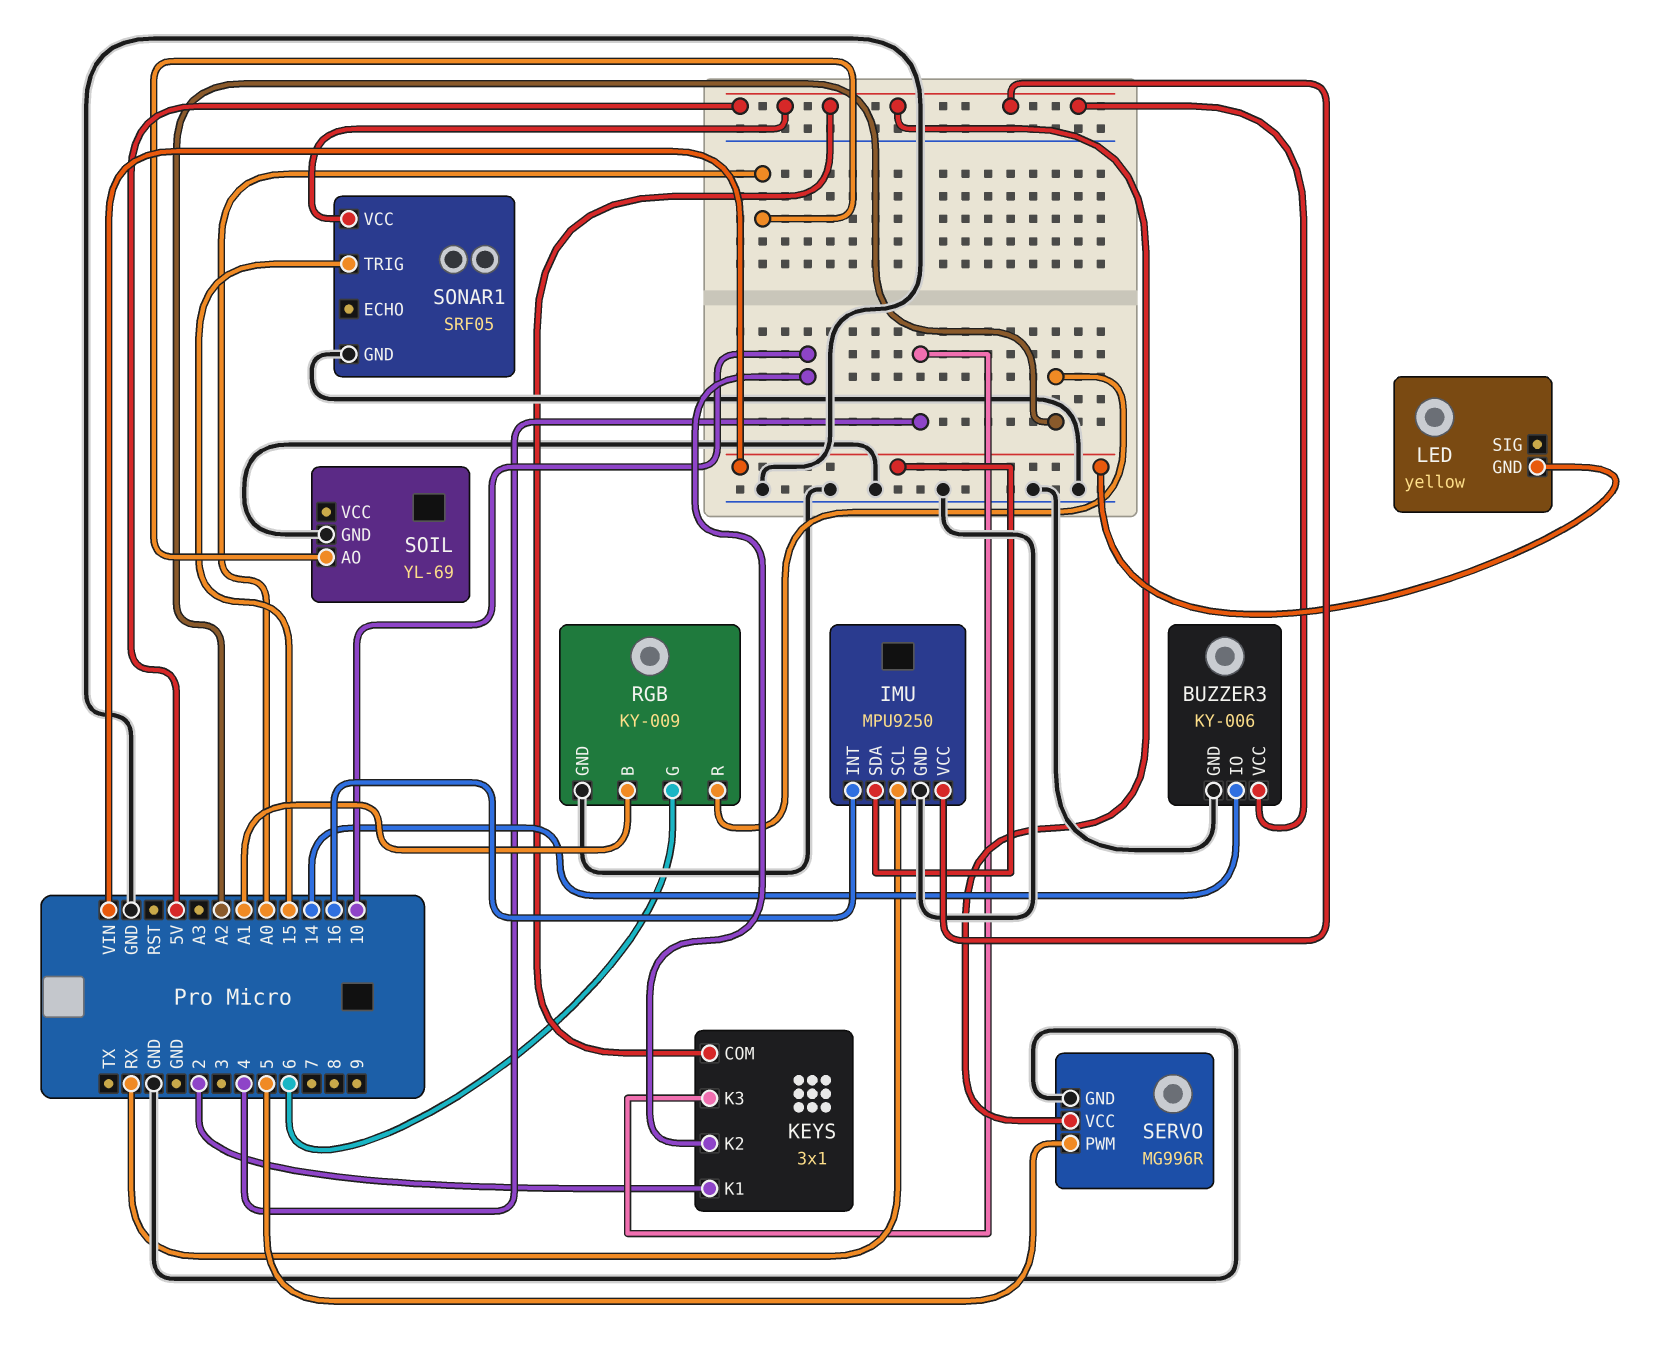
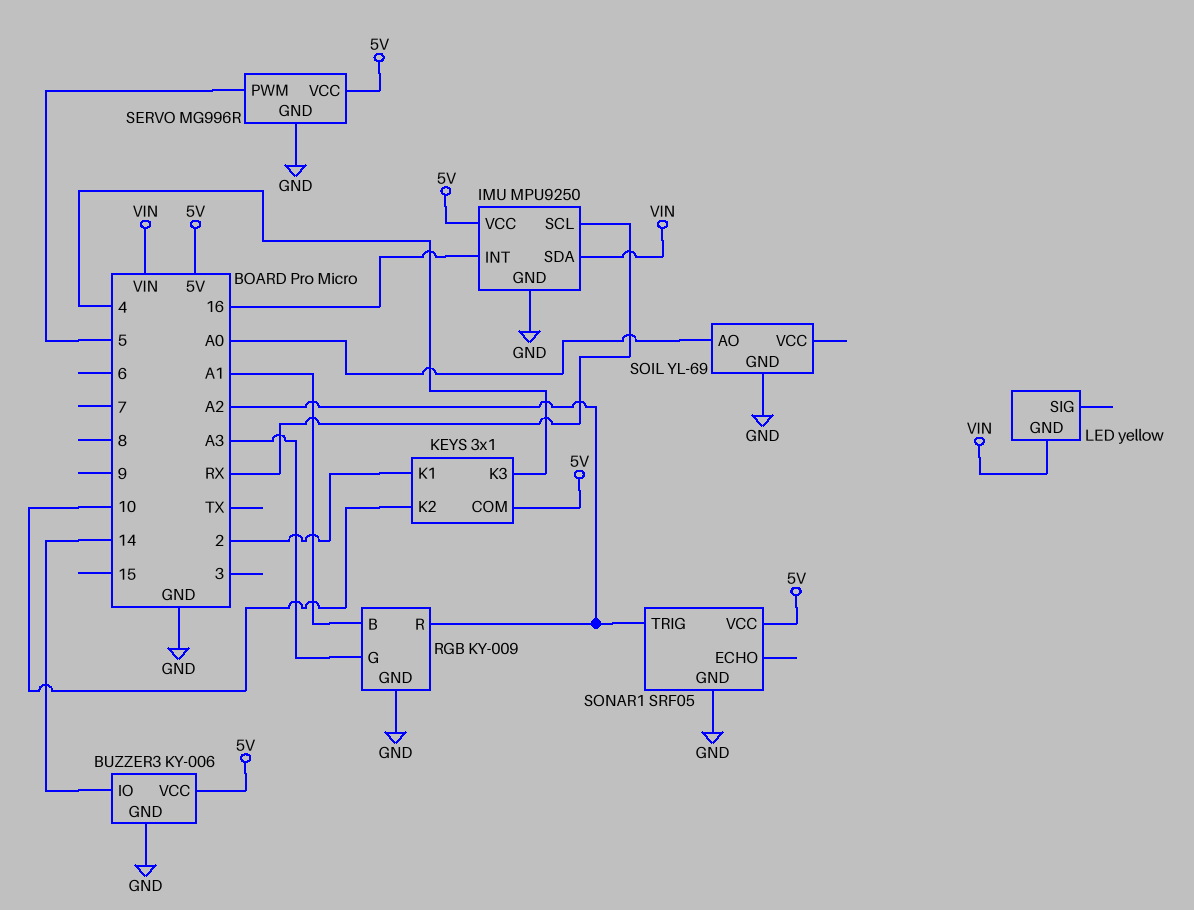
RGB pin G: 6 -> A3
SONAR1 pin TRIG: 15 -> A2

